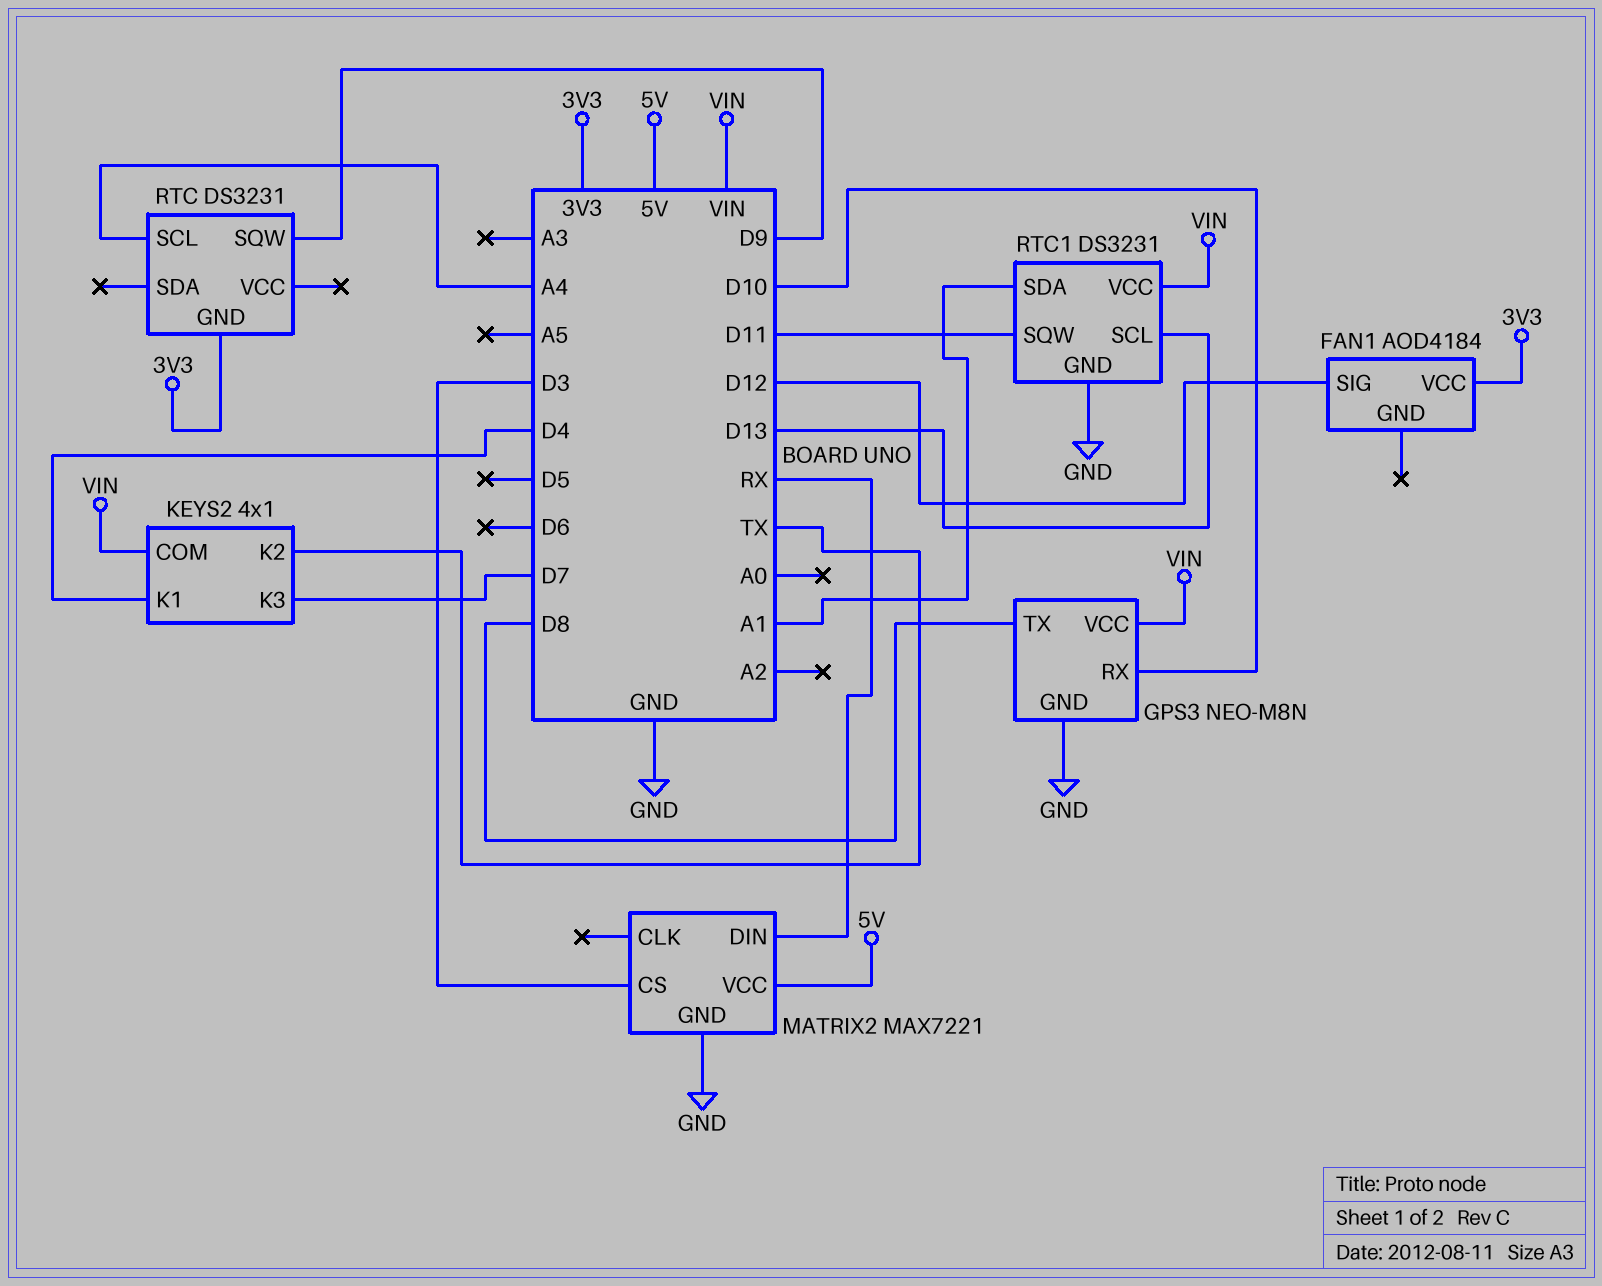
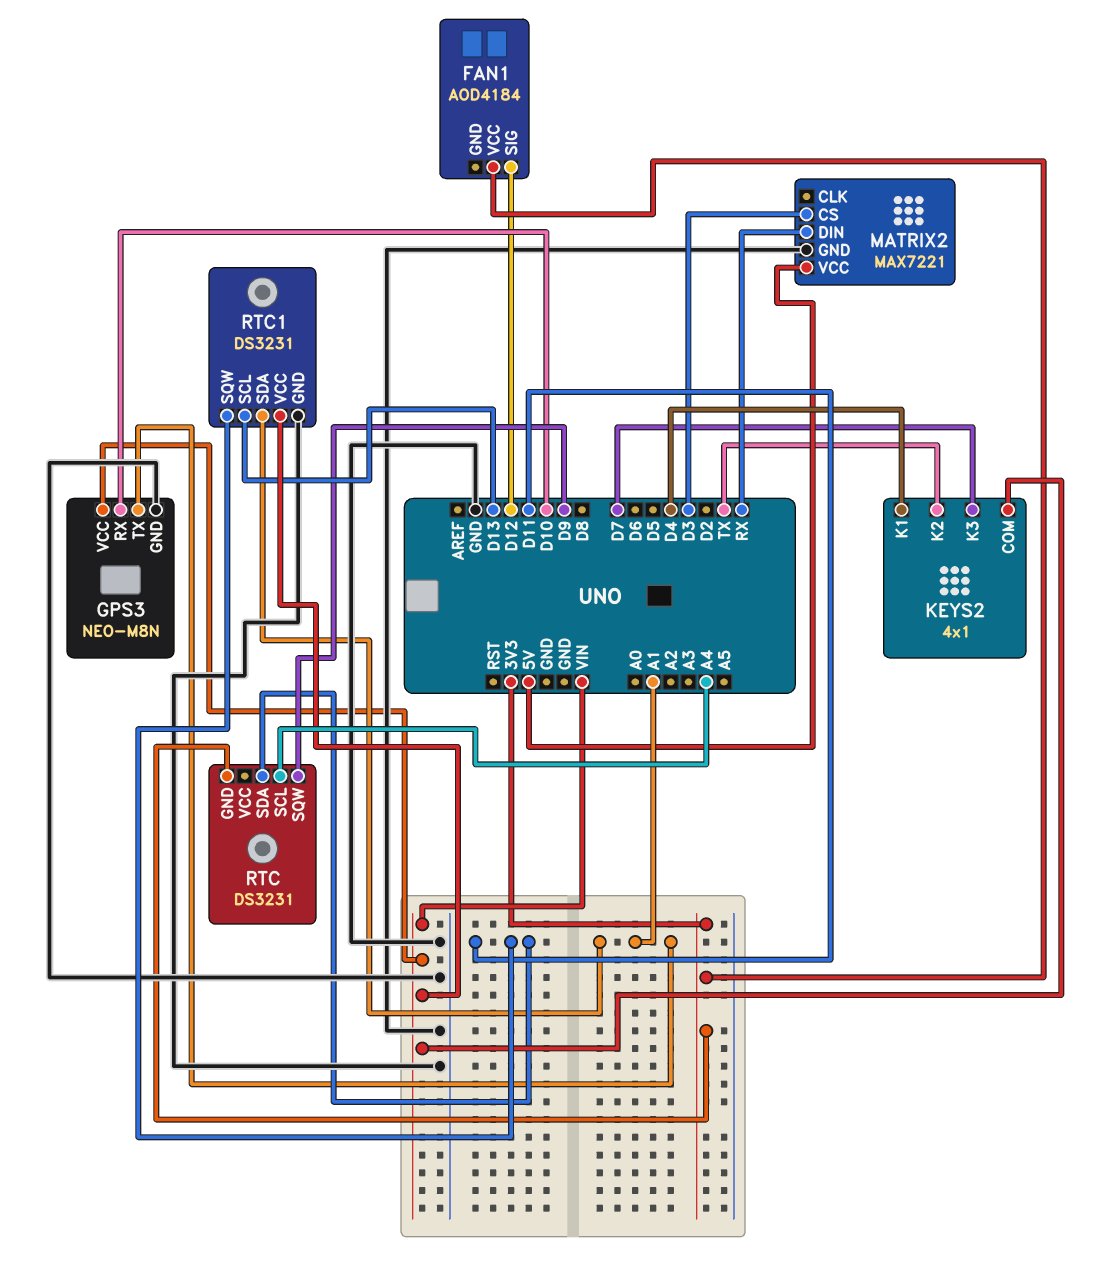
GPS3 pin TX: D8 -> A1
RTC pin SDA: none -> D11

